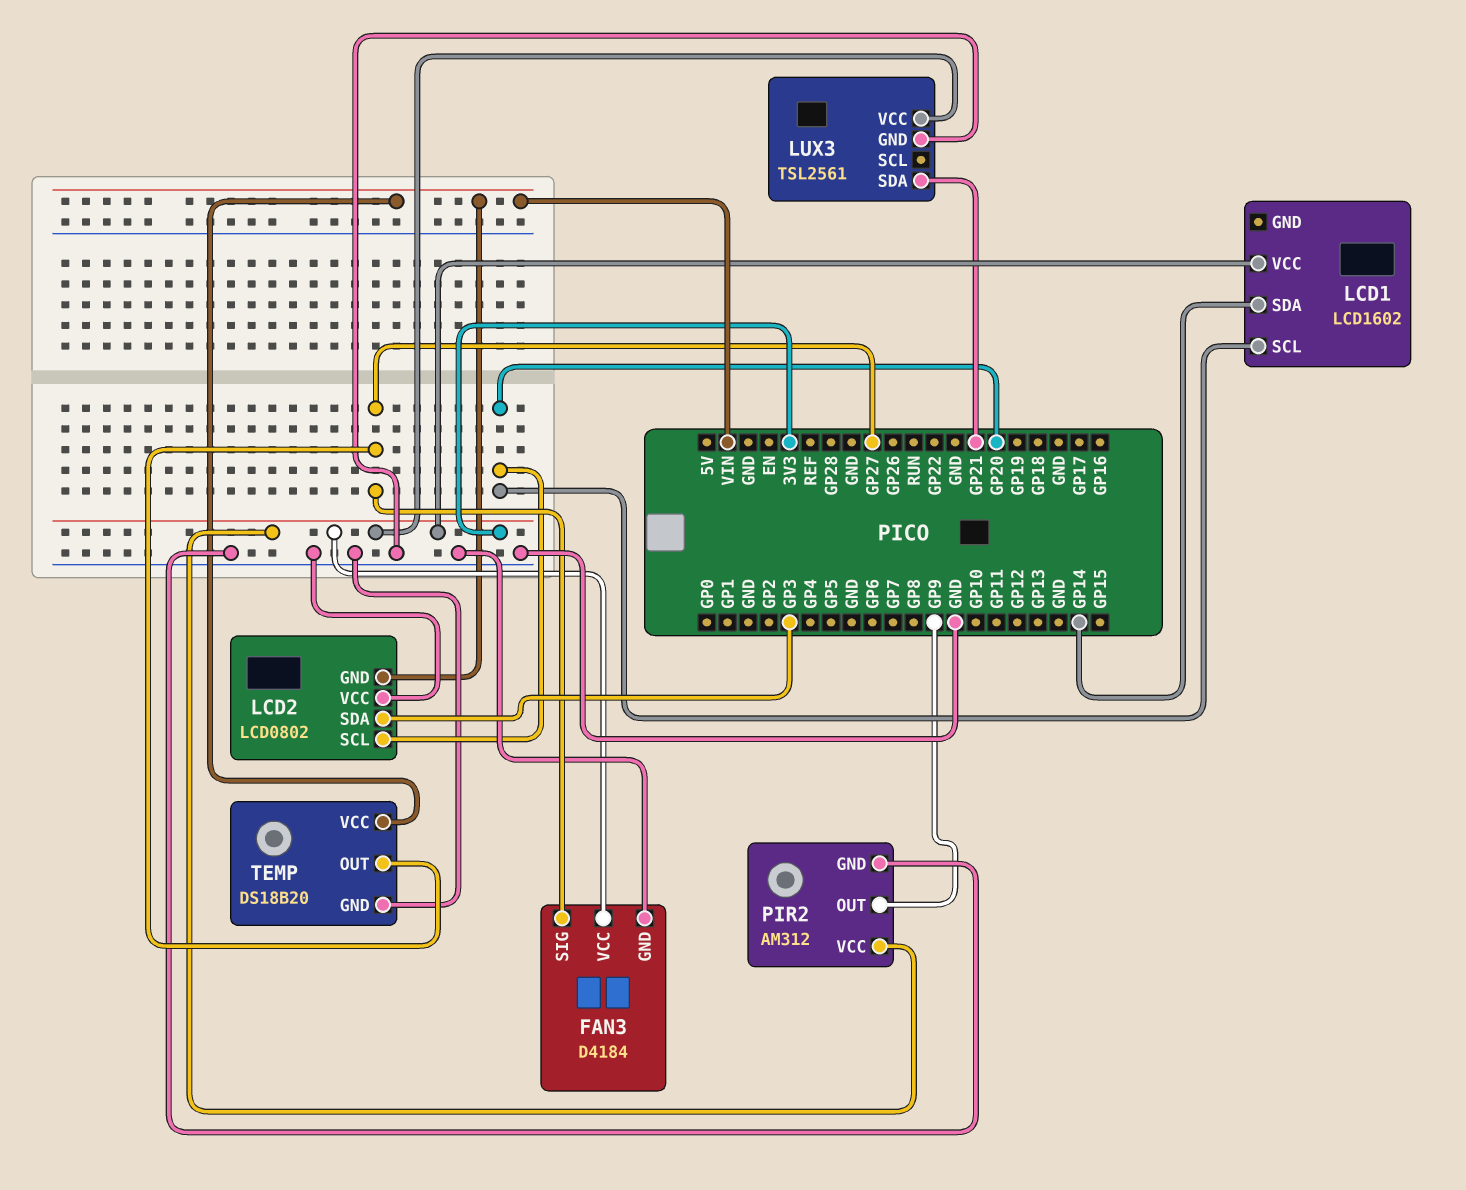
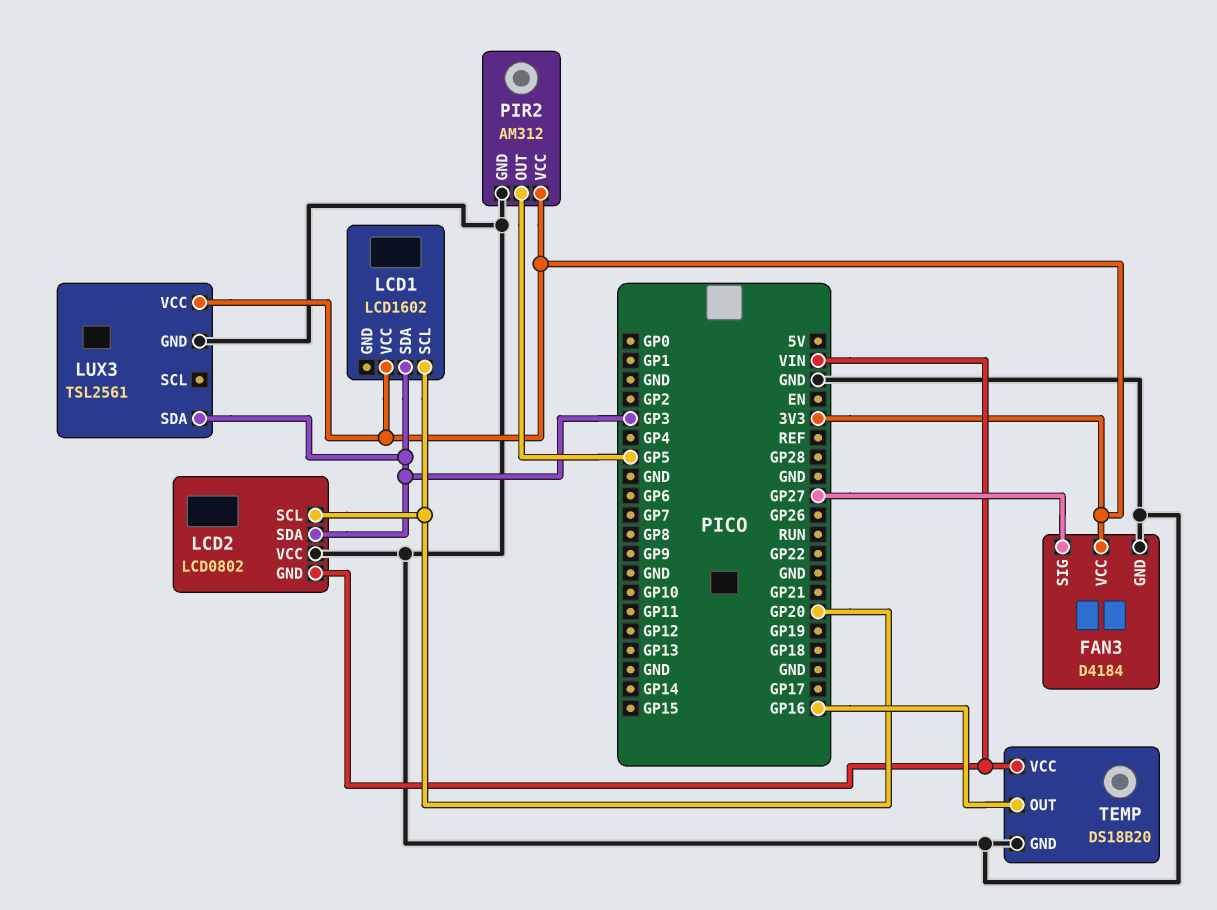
LCD1 pin SDA: GP14 -> GP3
LUX3 pin SDA: GP21 -> GP3
PIR2 pin OUT: GP9 -> GP5
TEMP pin OUT: GP27 -> GP16

